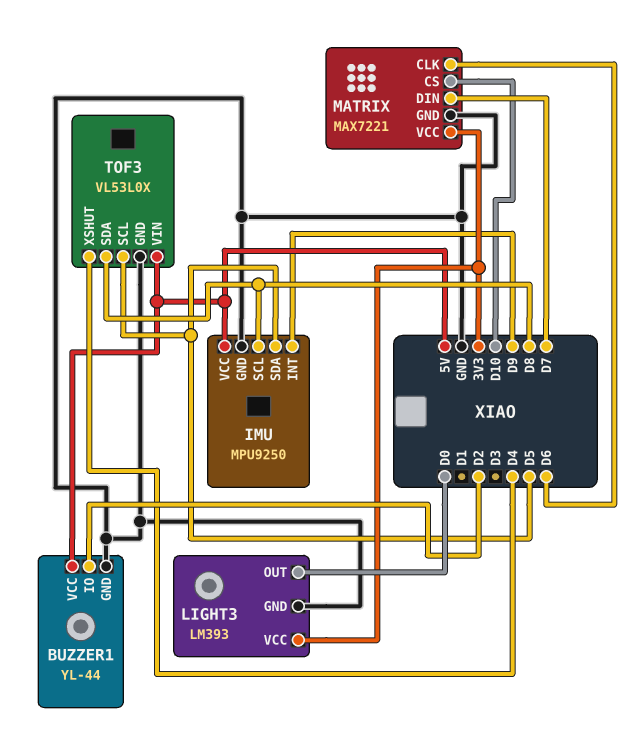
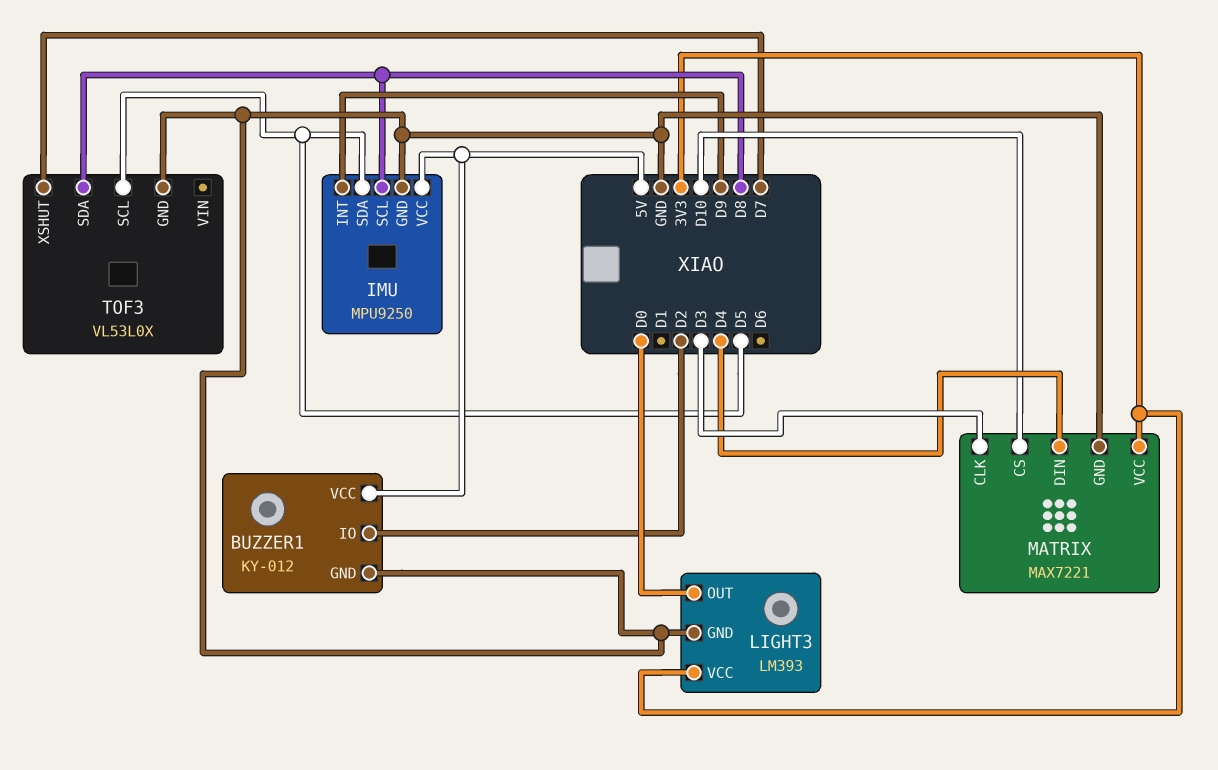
BUZZER1: YL-44 -> KY-012
MATRIX pin CLK: D6 -> D3
MATRIX pin DIN: D7 -> D4
TOF3 pin VIN: 5V -> none
TOF3 pin XSHUT: D4 -> D7

